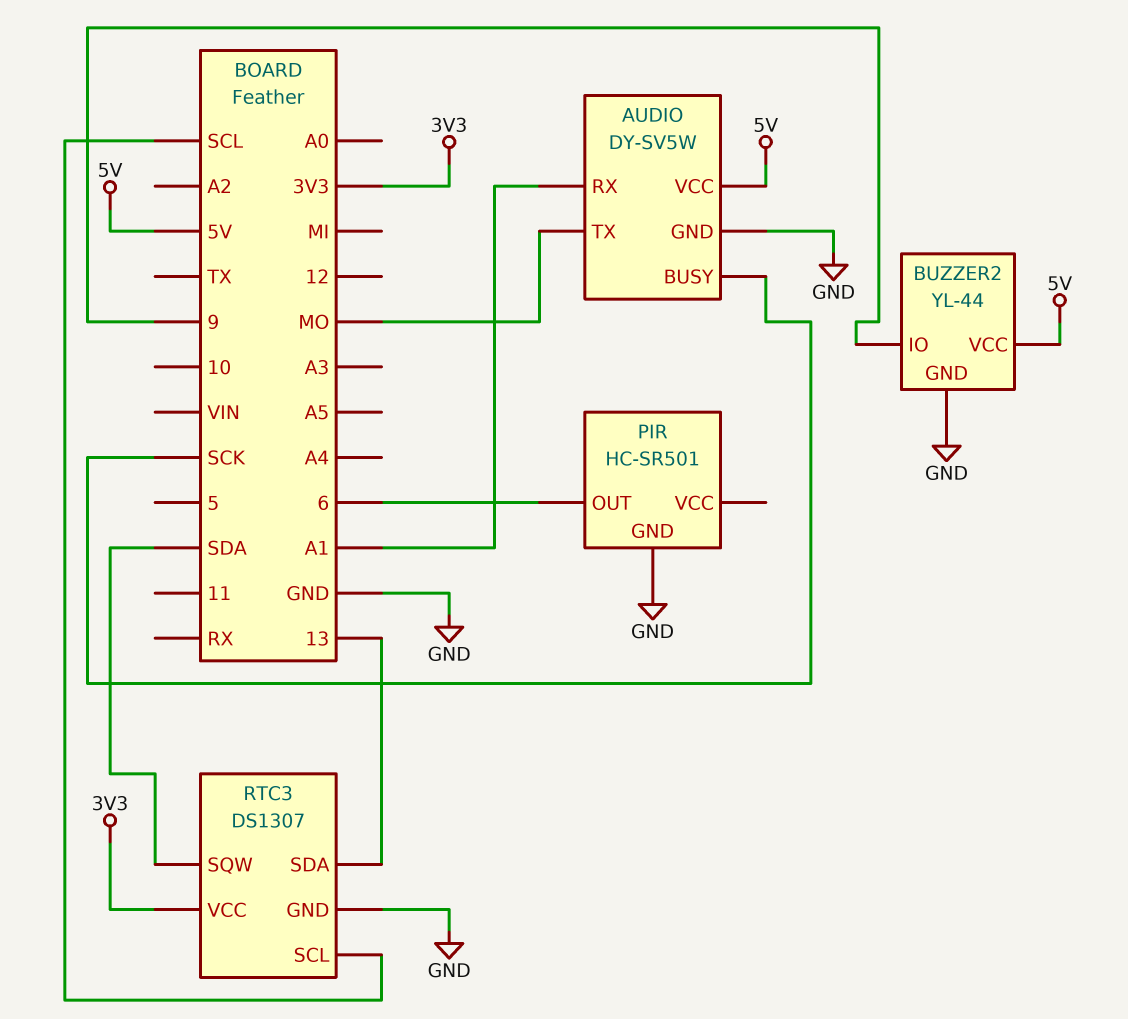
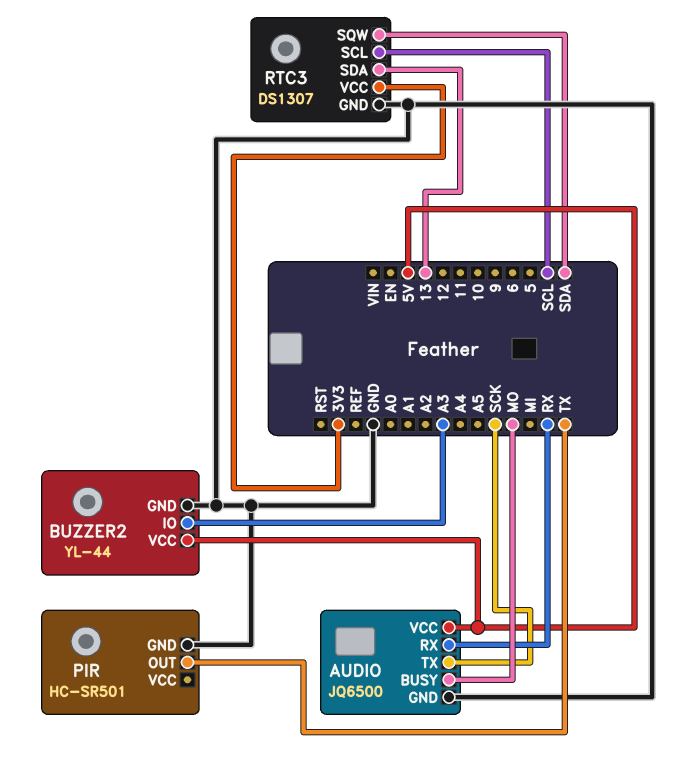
AUDIO: DY-SV5W -> JQ6500
AUDIO pin BUSY: SCK -> MO
AUDIO pin RX: A1 -> RX
AUDIO pin TX: MO -> SCK
BUZZER2 pin IO: 9 -> A3
PIR pin OUT: 6 -> TX

